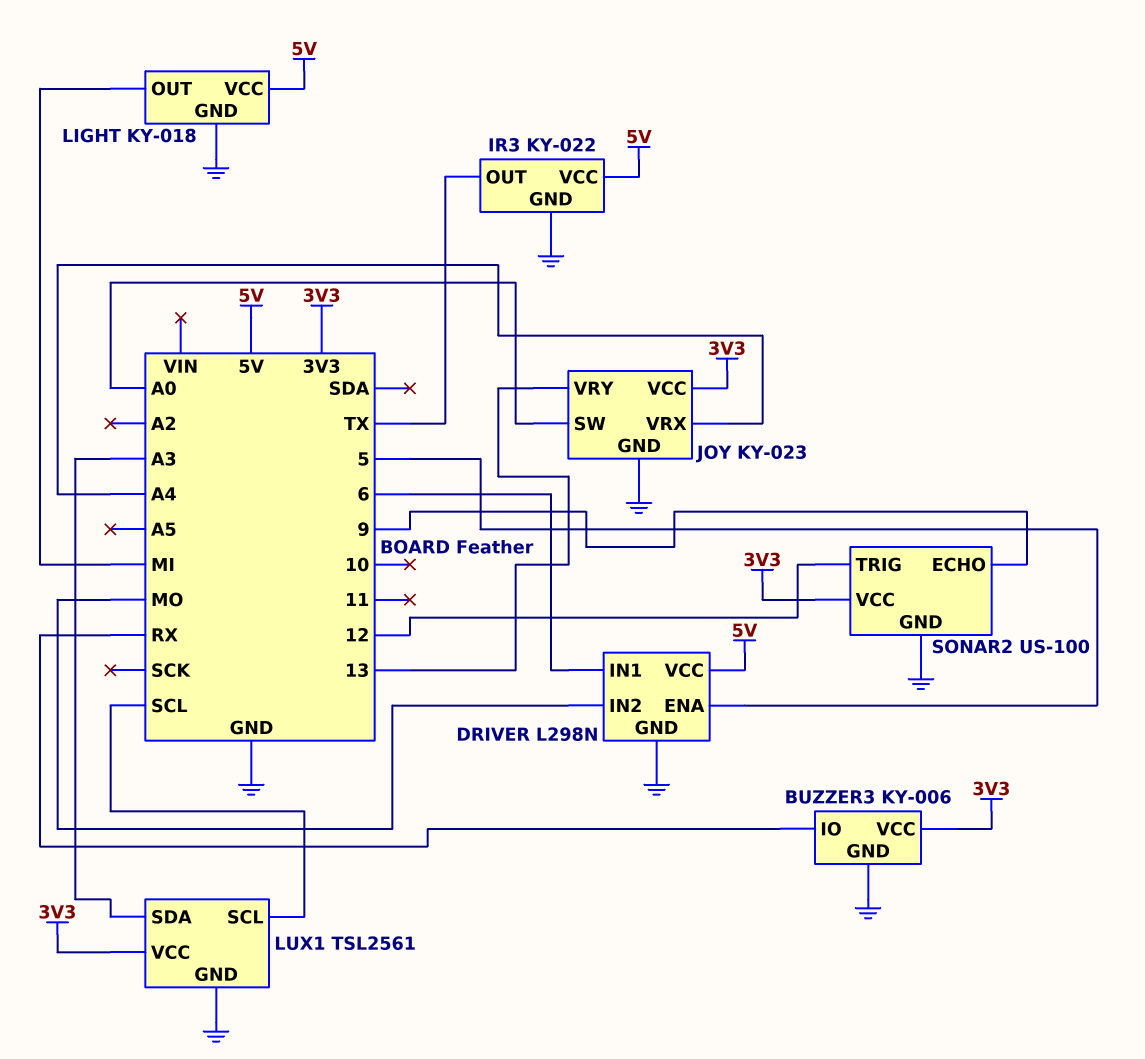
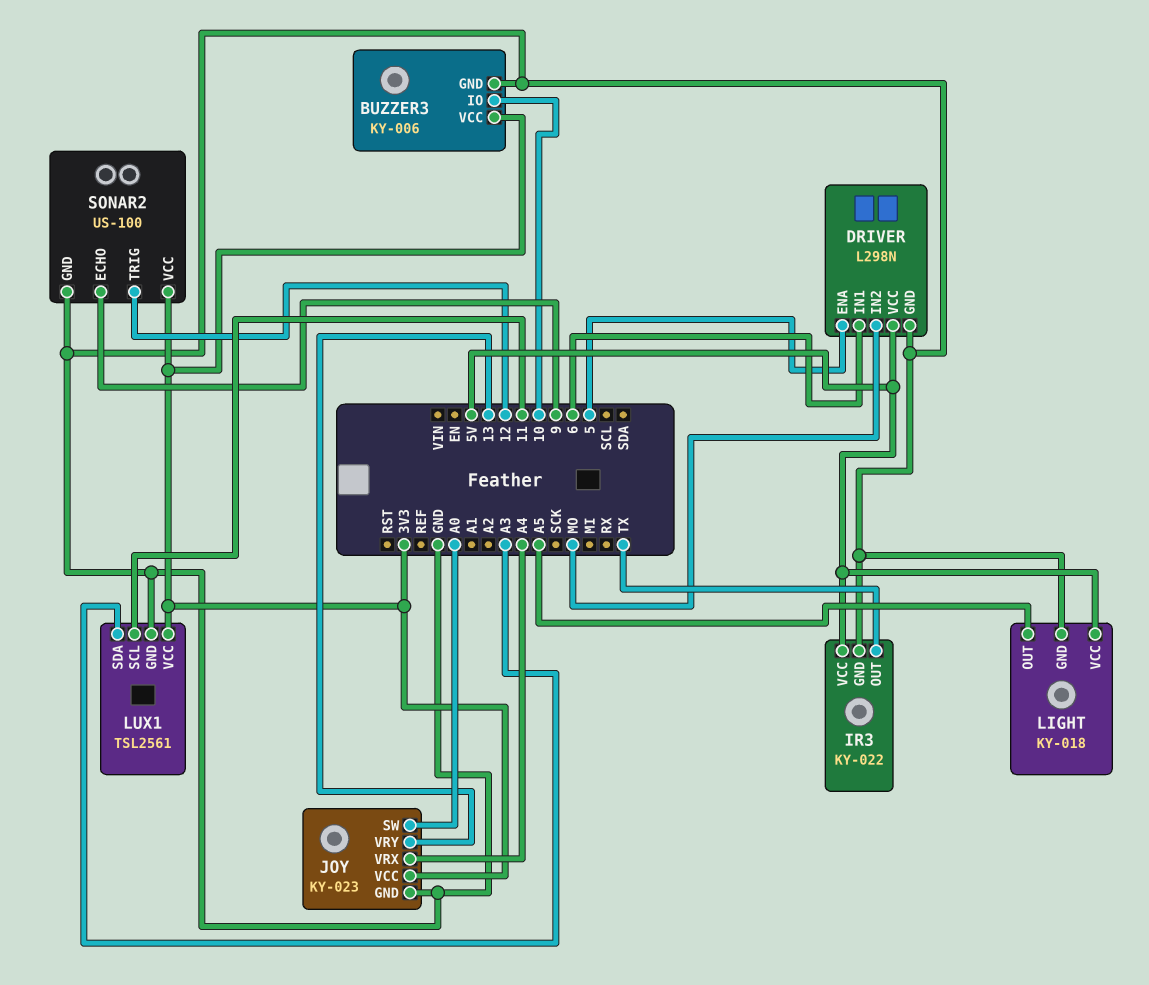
BUZZER3 pin IO: RX -> 10
LIGHT pin OUT: MI -> A5
LUX1 pin SCL: SCL -> 11

